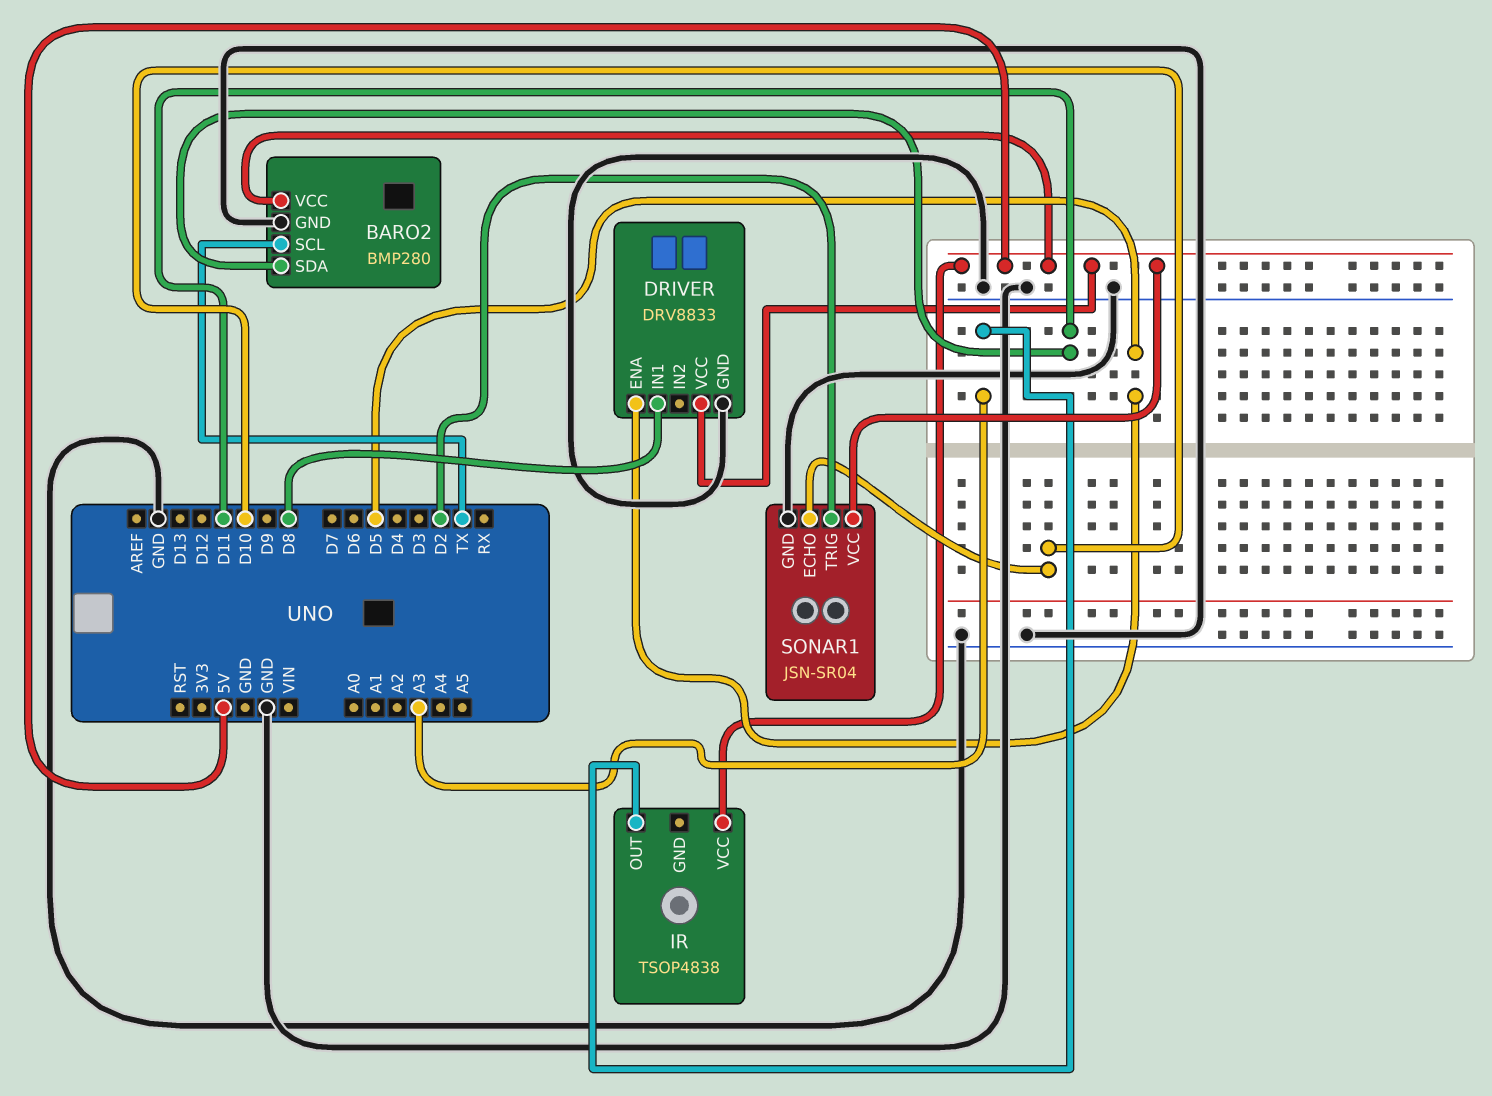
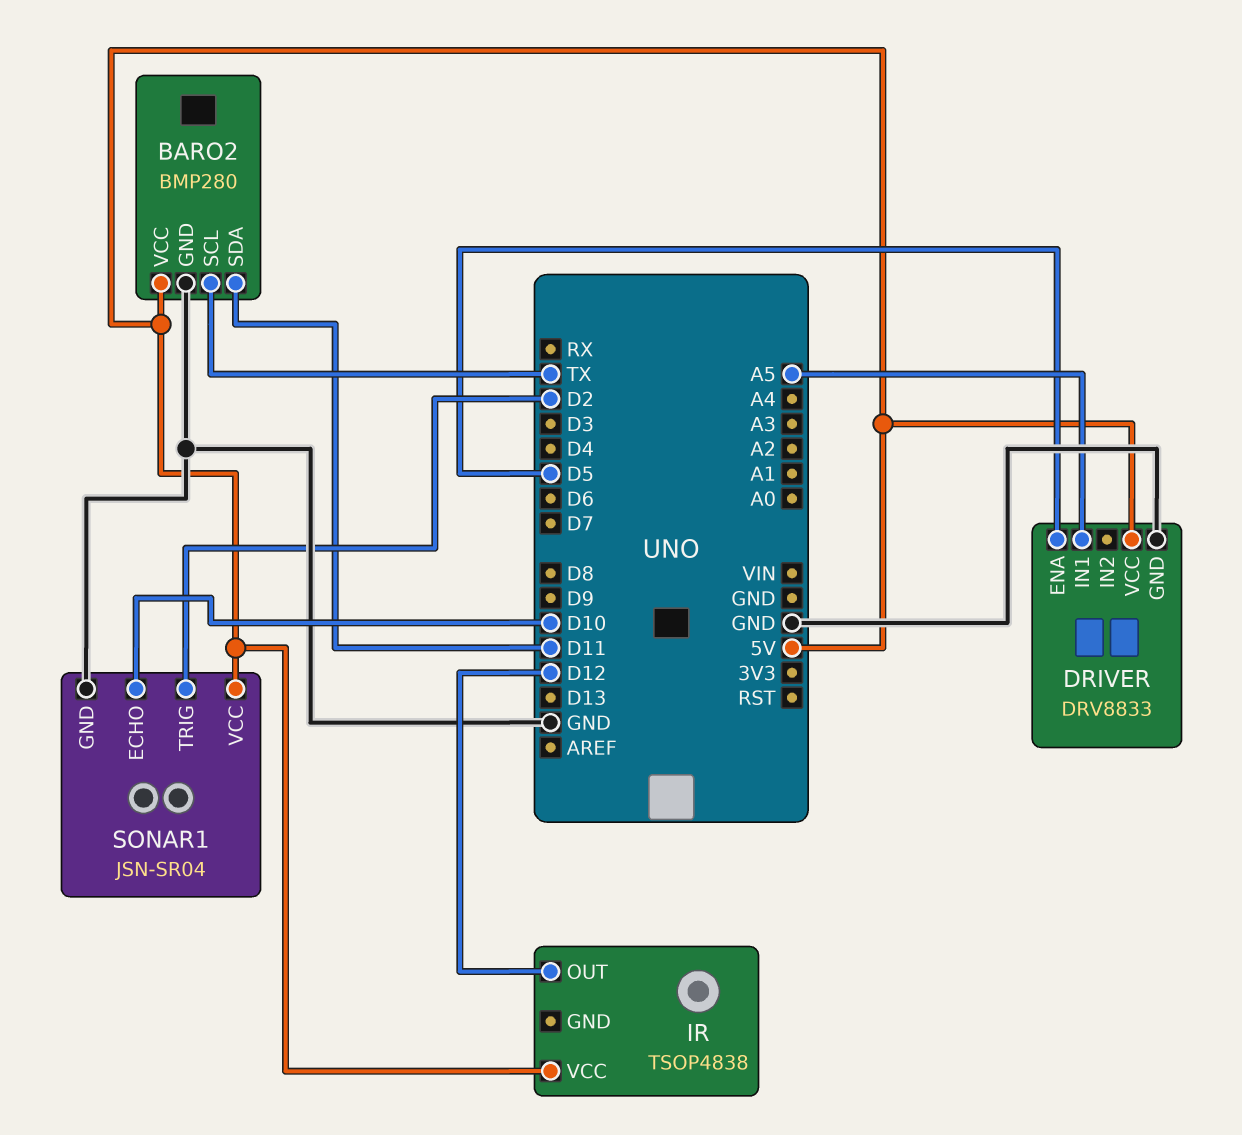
DRIVER pin IN1: D8 -> A5
IR pin OUT: A3 -> D12

